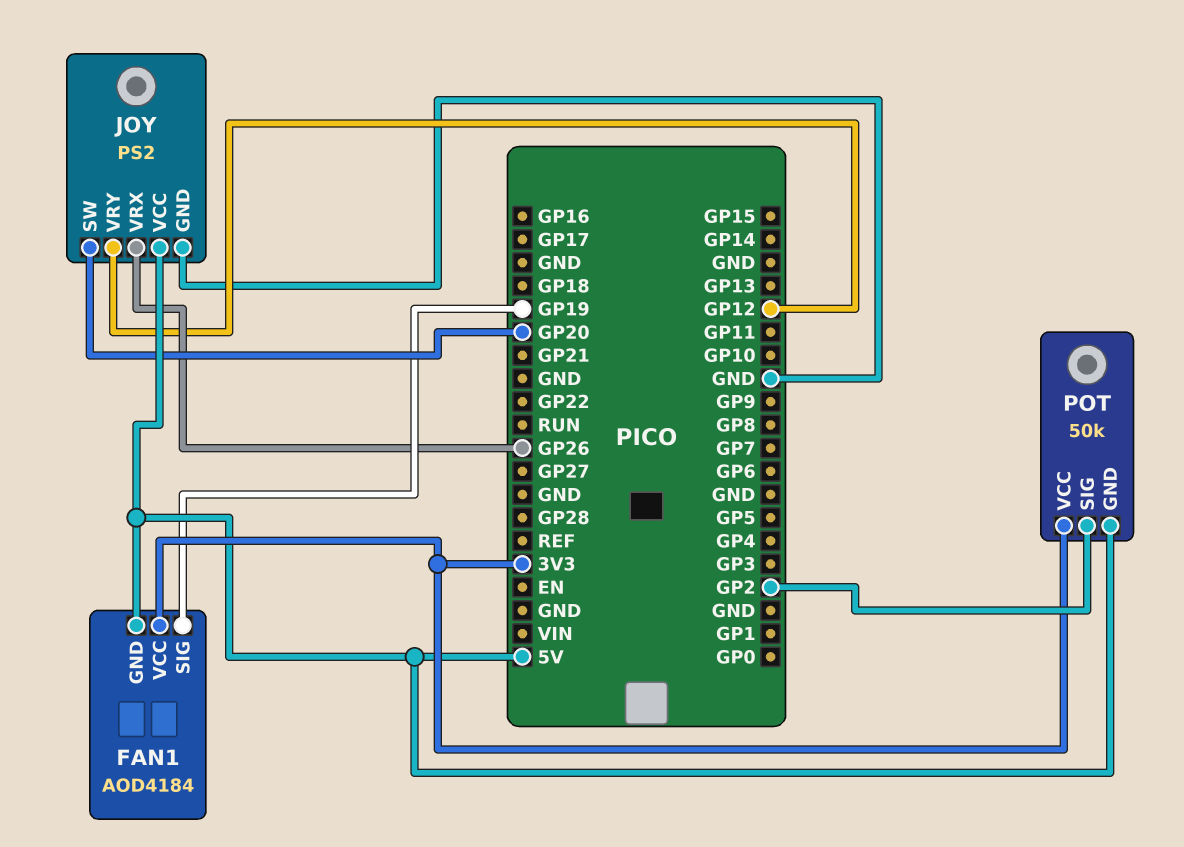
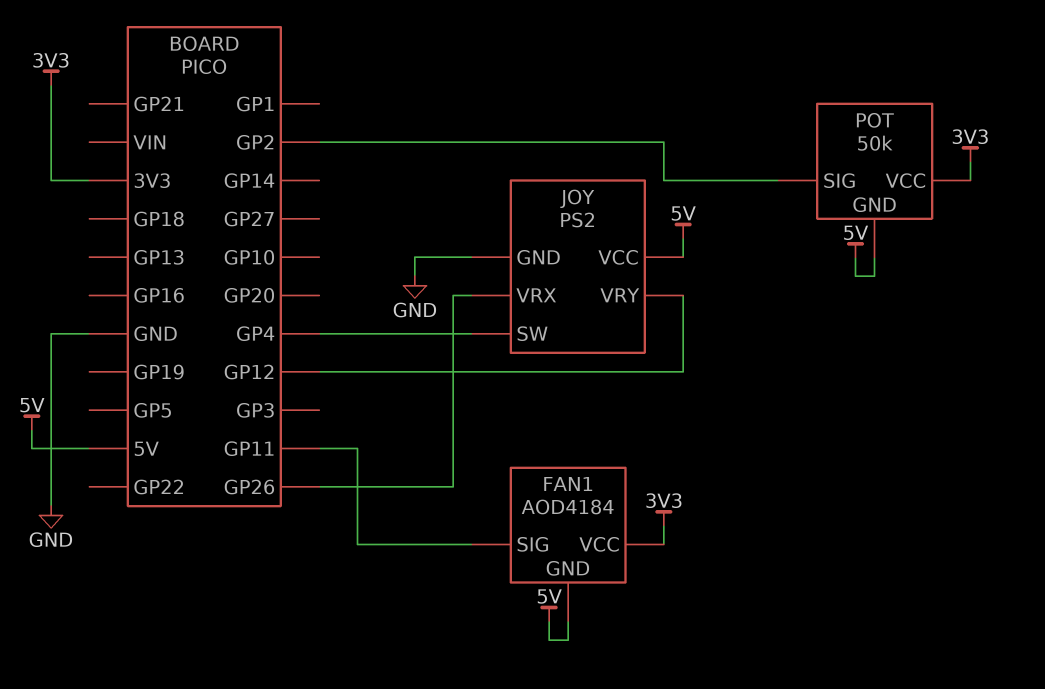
FAN1 pin SIG: GP19 -> GP11
JOY pin SW: GP20 -> GP4

